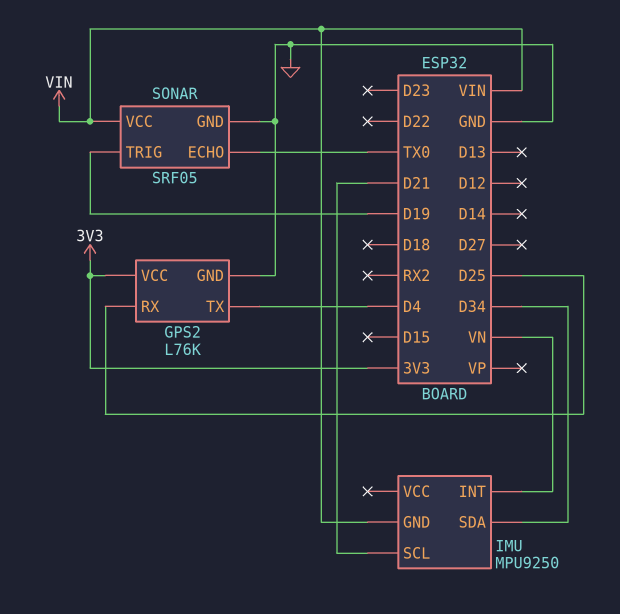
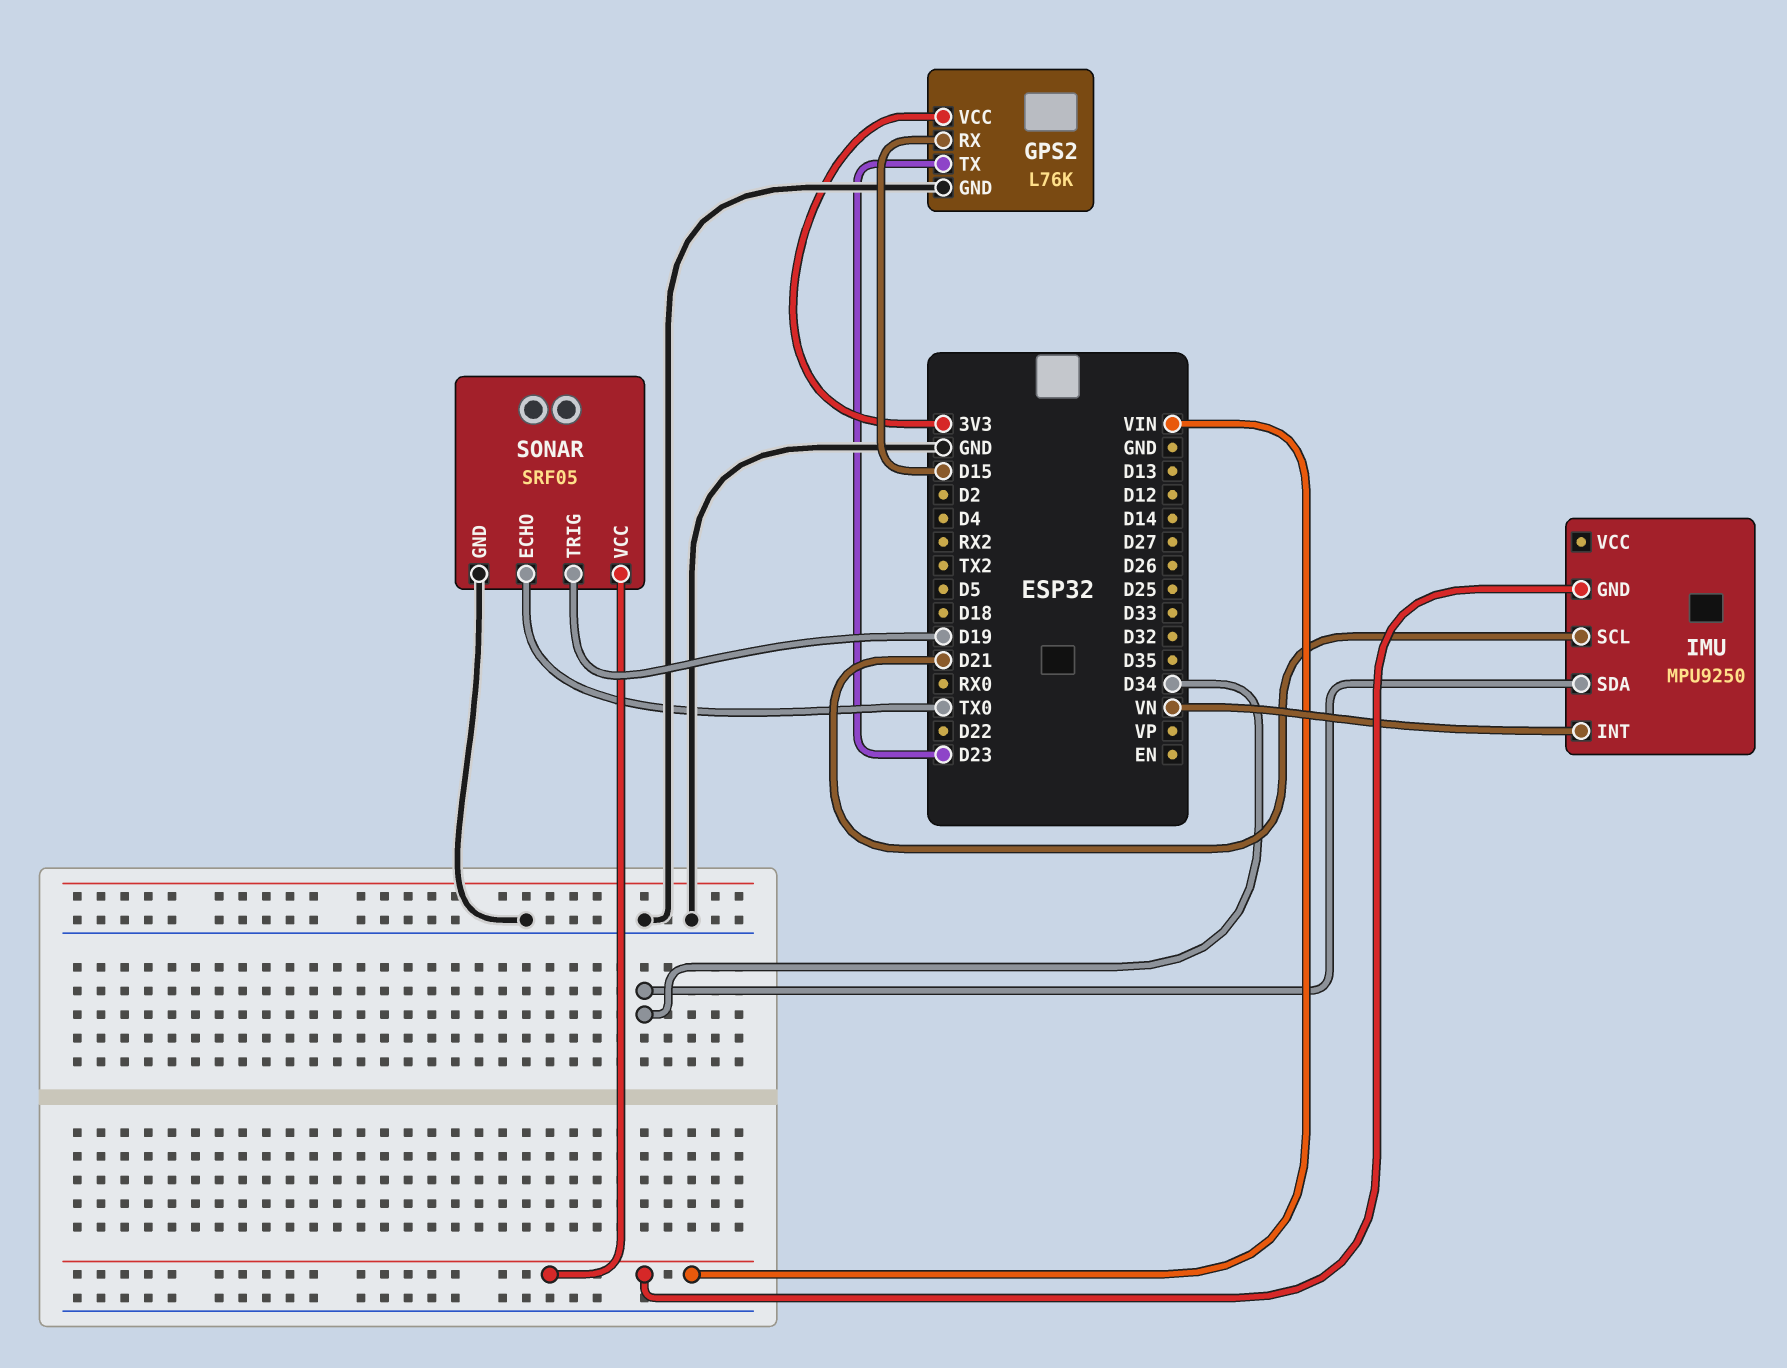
GPS2 pin RX: D25 -> D15
GPS2 pin TX: D4 -> D23

